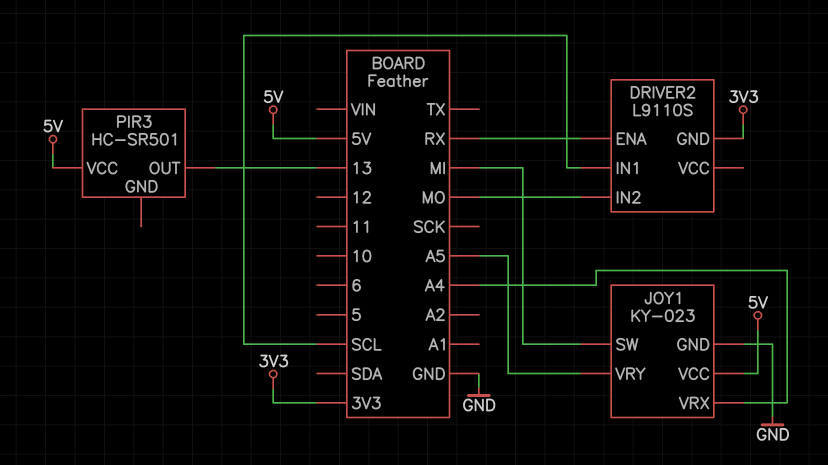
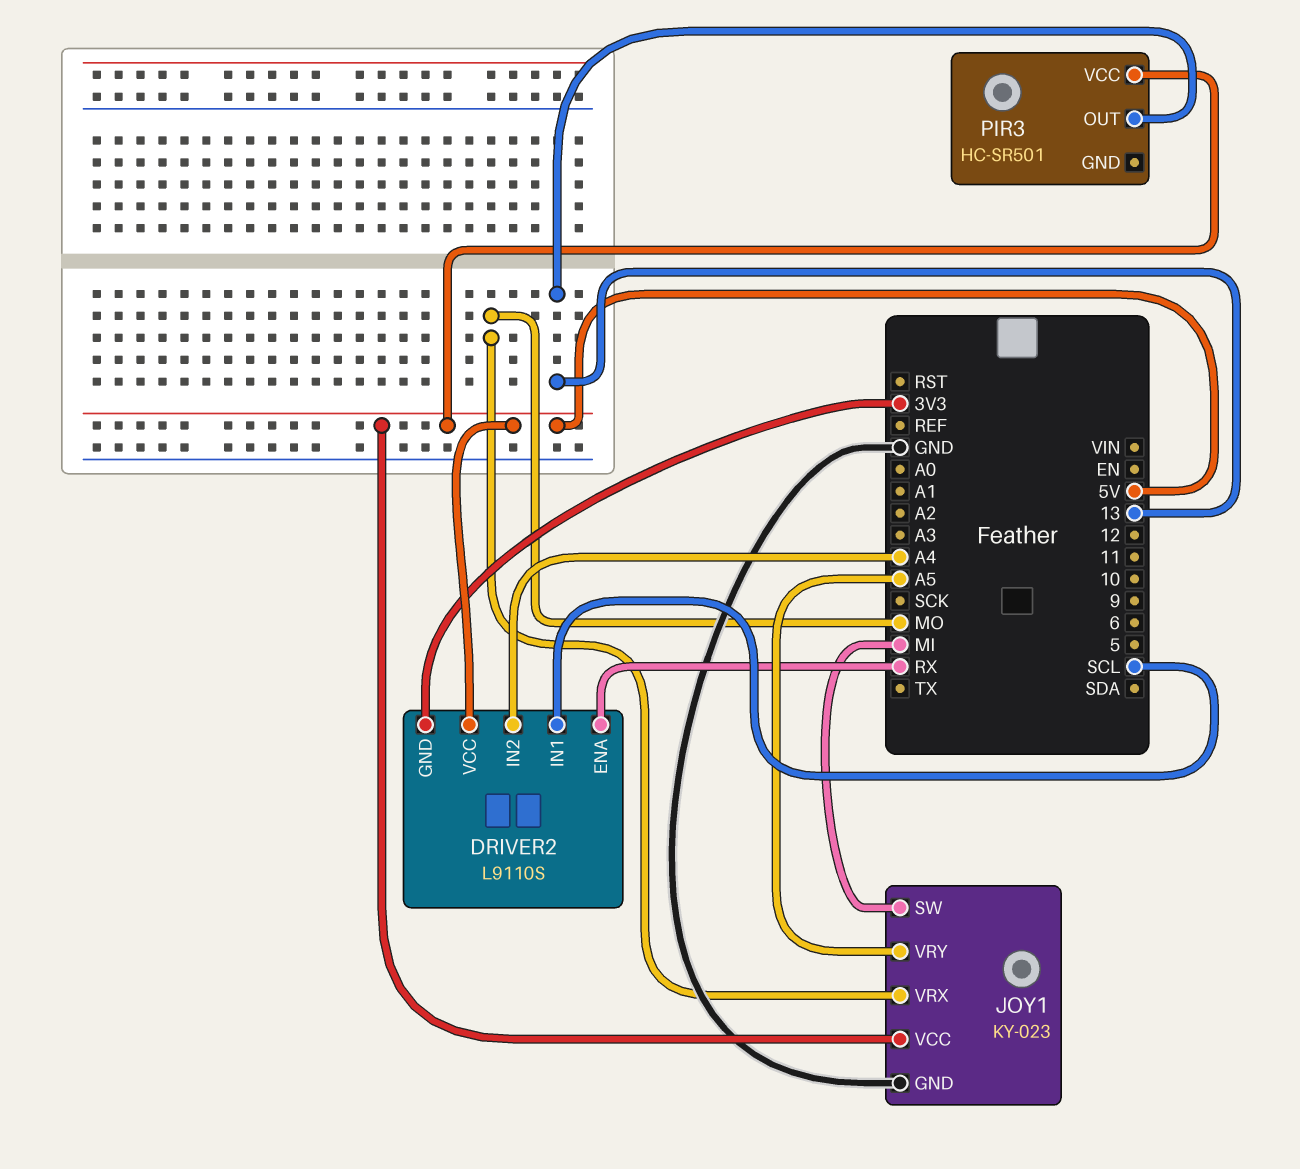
DRIVER2 pin IN2: MO -> A4
DRIVER2 pin VCC: none -> 5V
JOY1 pin VRX: A4 -> MO

